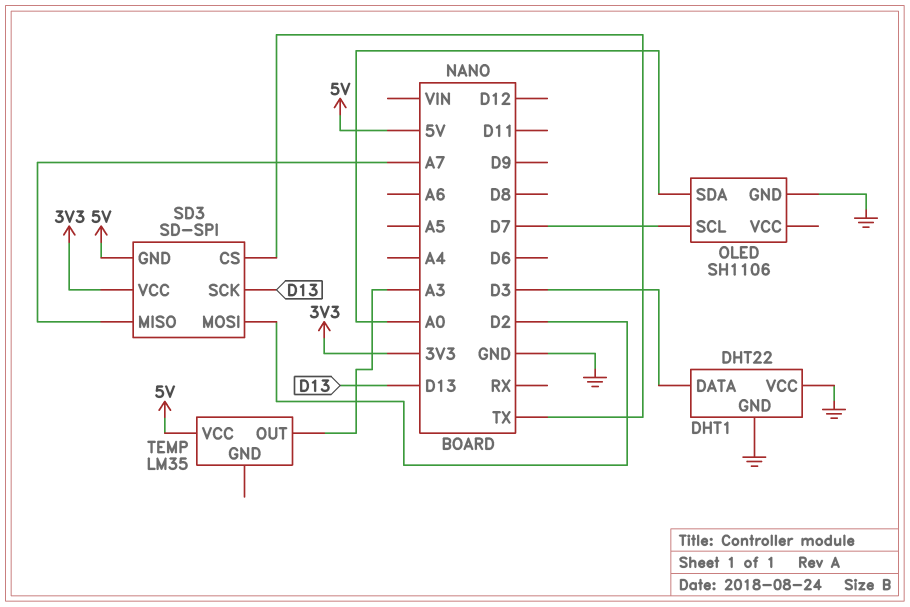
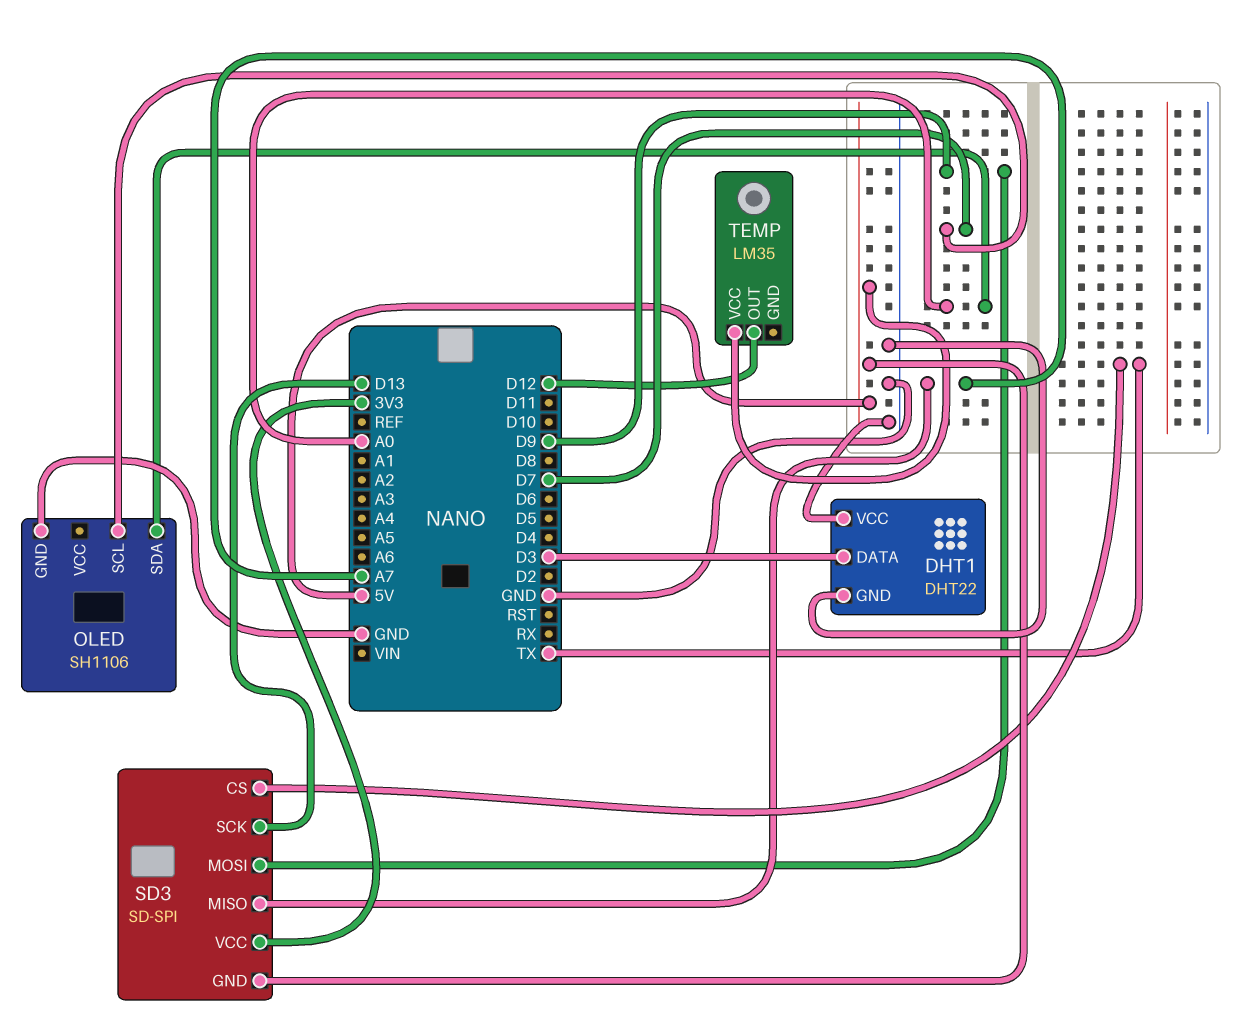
SD3 pin MOSI: D2 -> D9
TEMP pin OUT: A3 -> D12

